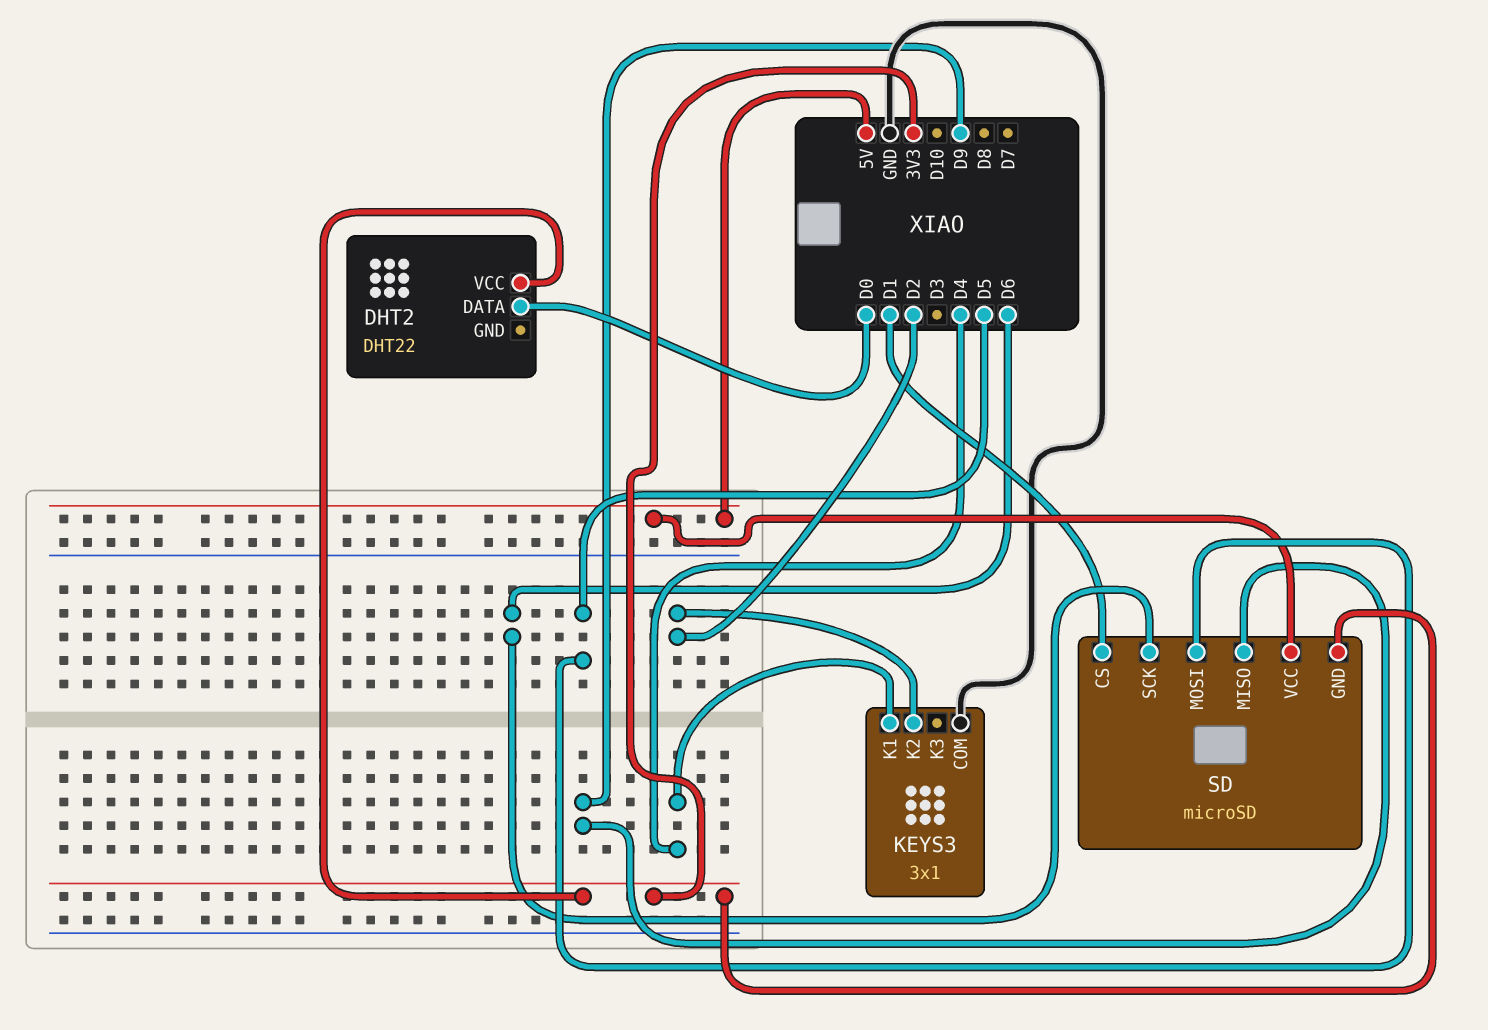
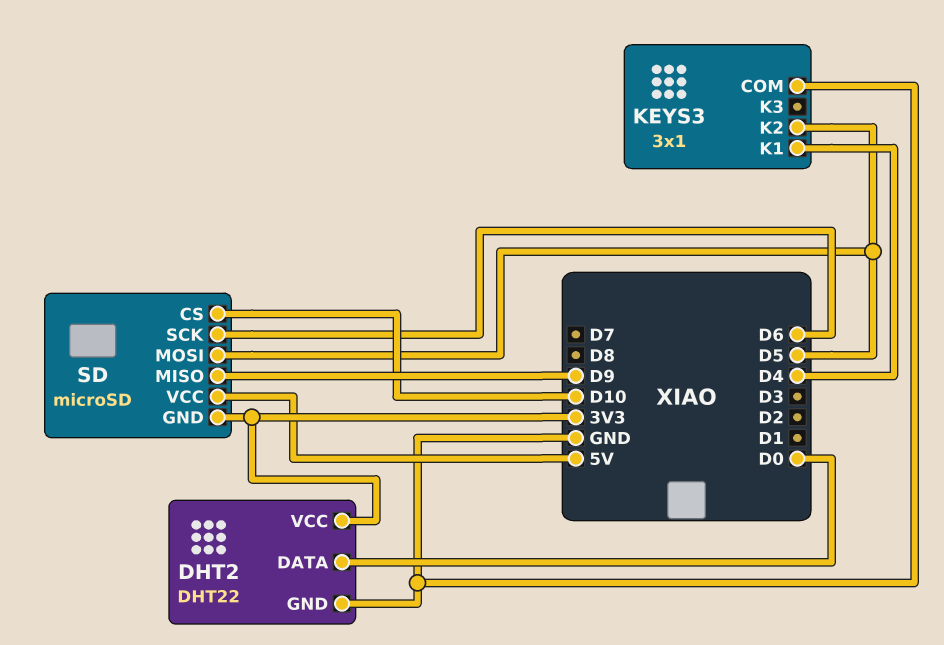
DHT2 pin GND: none -> GND
KEYS3 pin K2: D2 -> D5
SD pin CS: D1 -> D10

